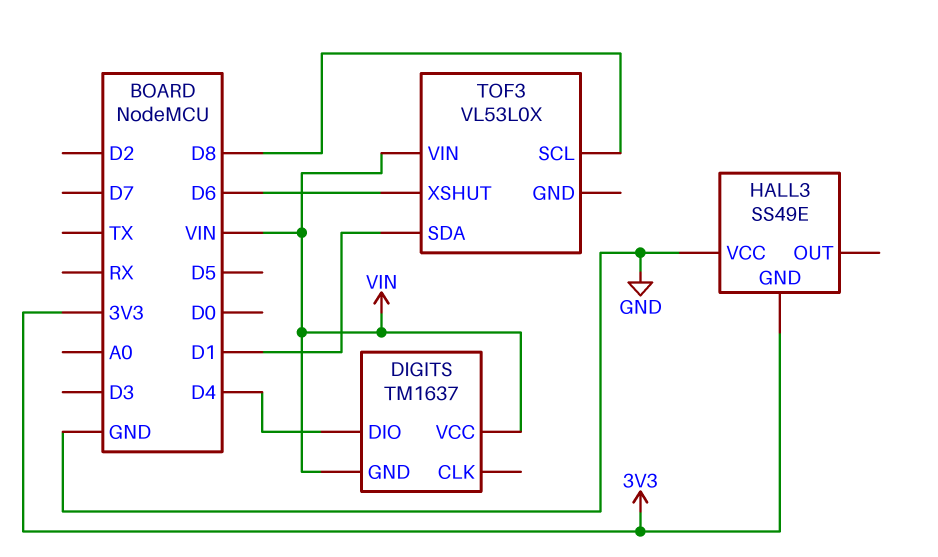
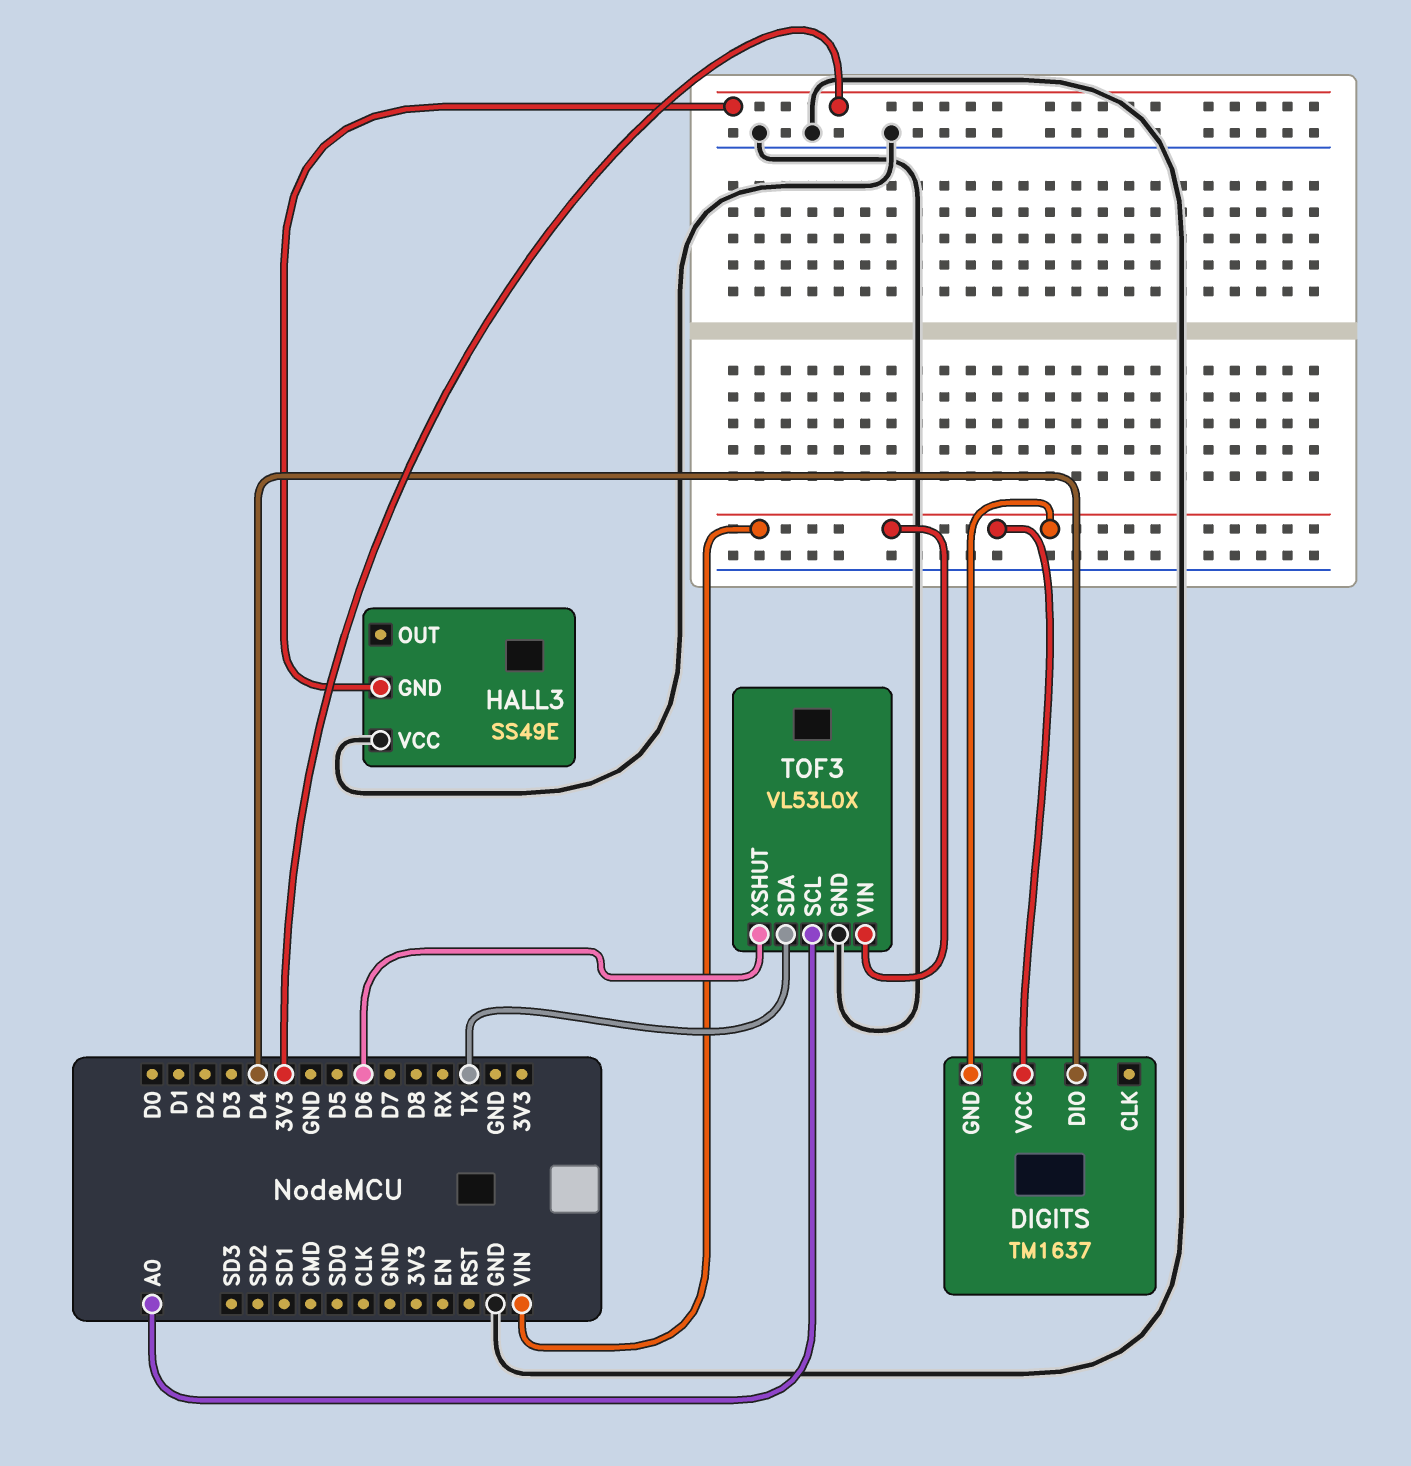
TOF3 pin GND: none -> GND
TOF3 pin SCL: D8 -> A0
TOF3 pin SDA: D1 -> TX

